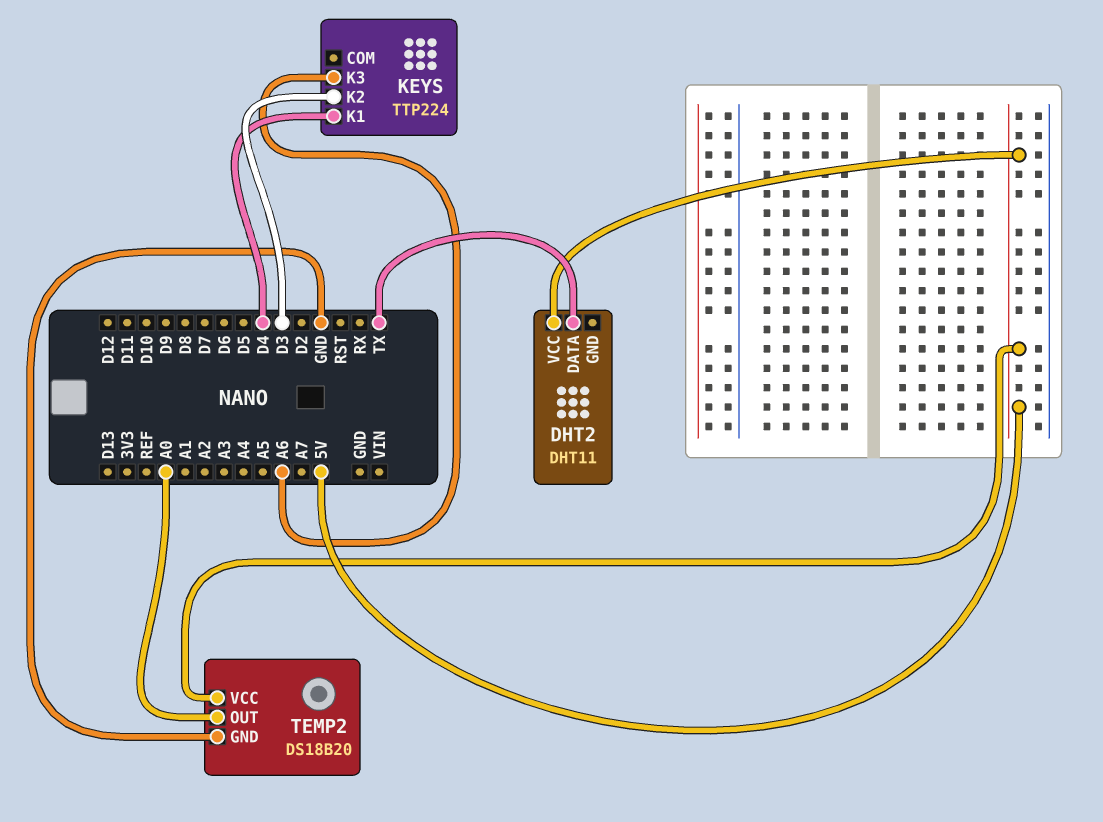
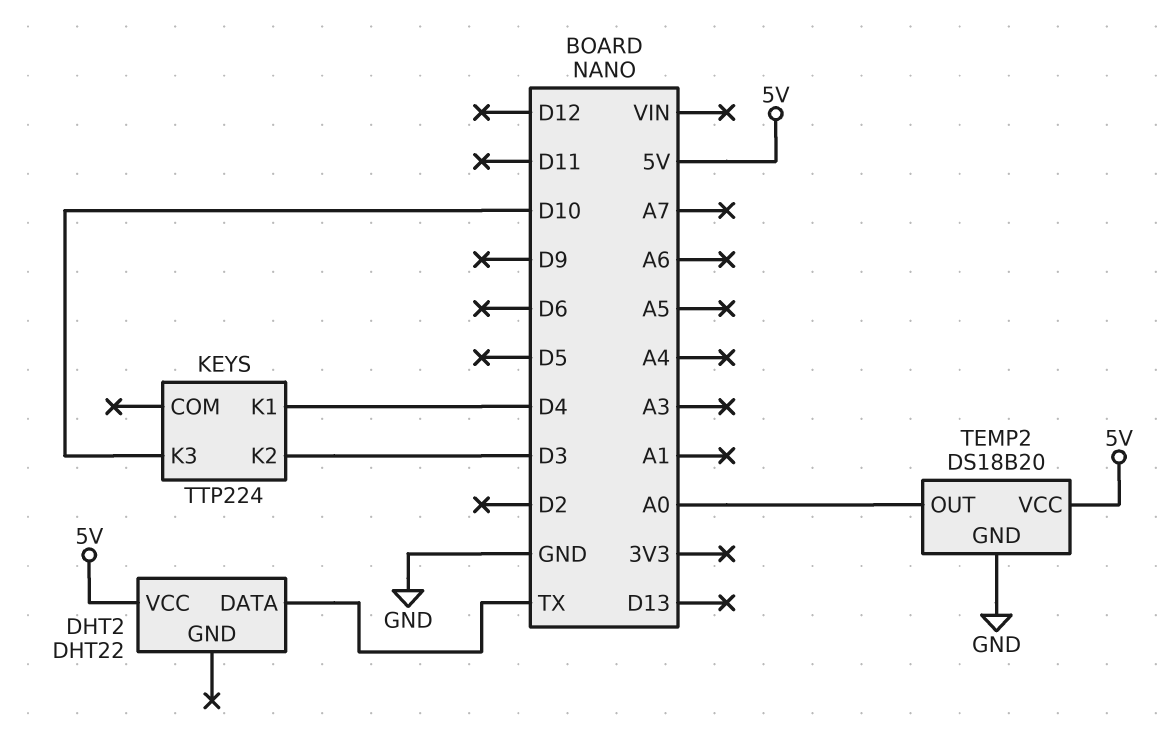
DHT2: DHT11 -> DHT22
KEYS pin K3: A6 -> D10

